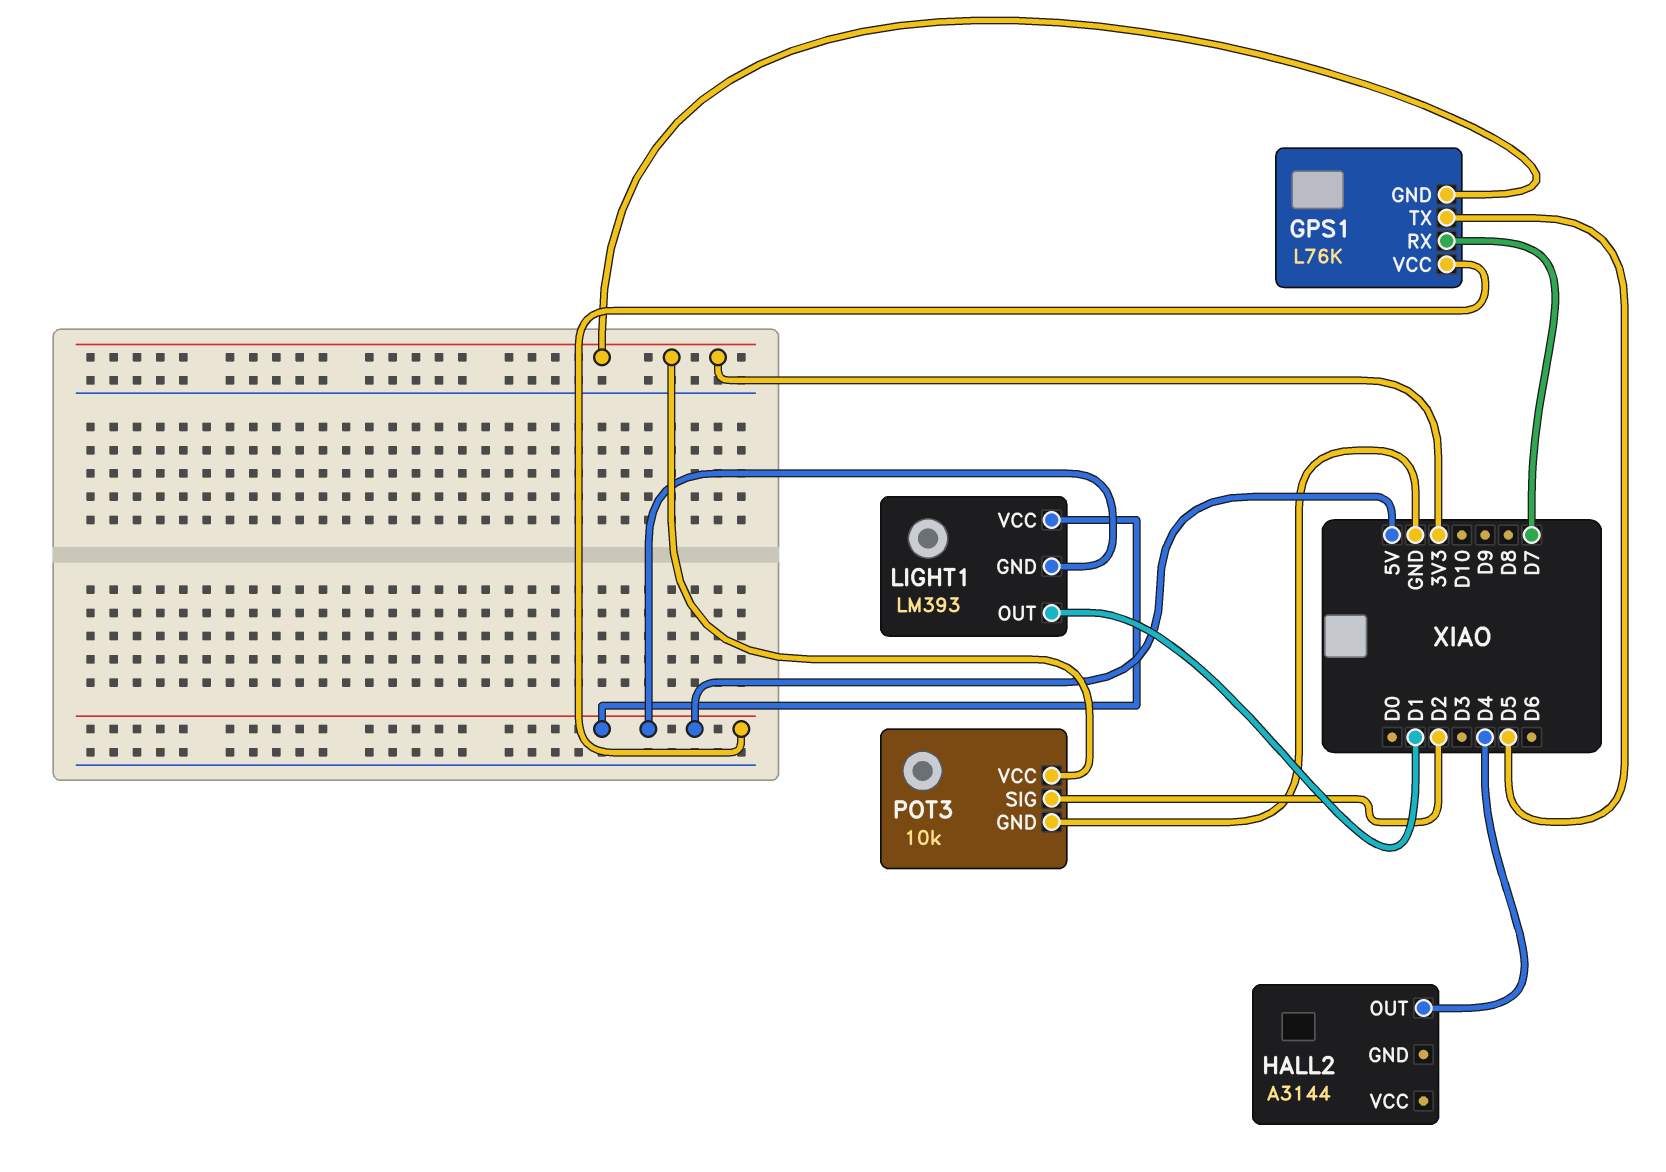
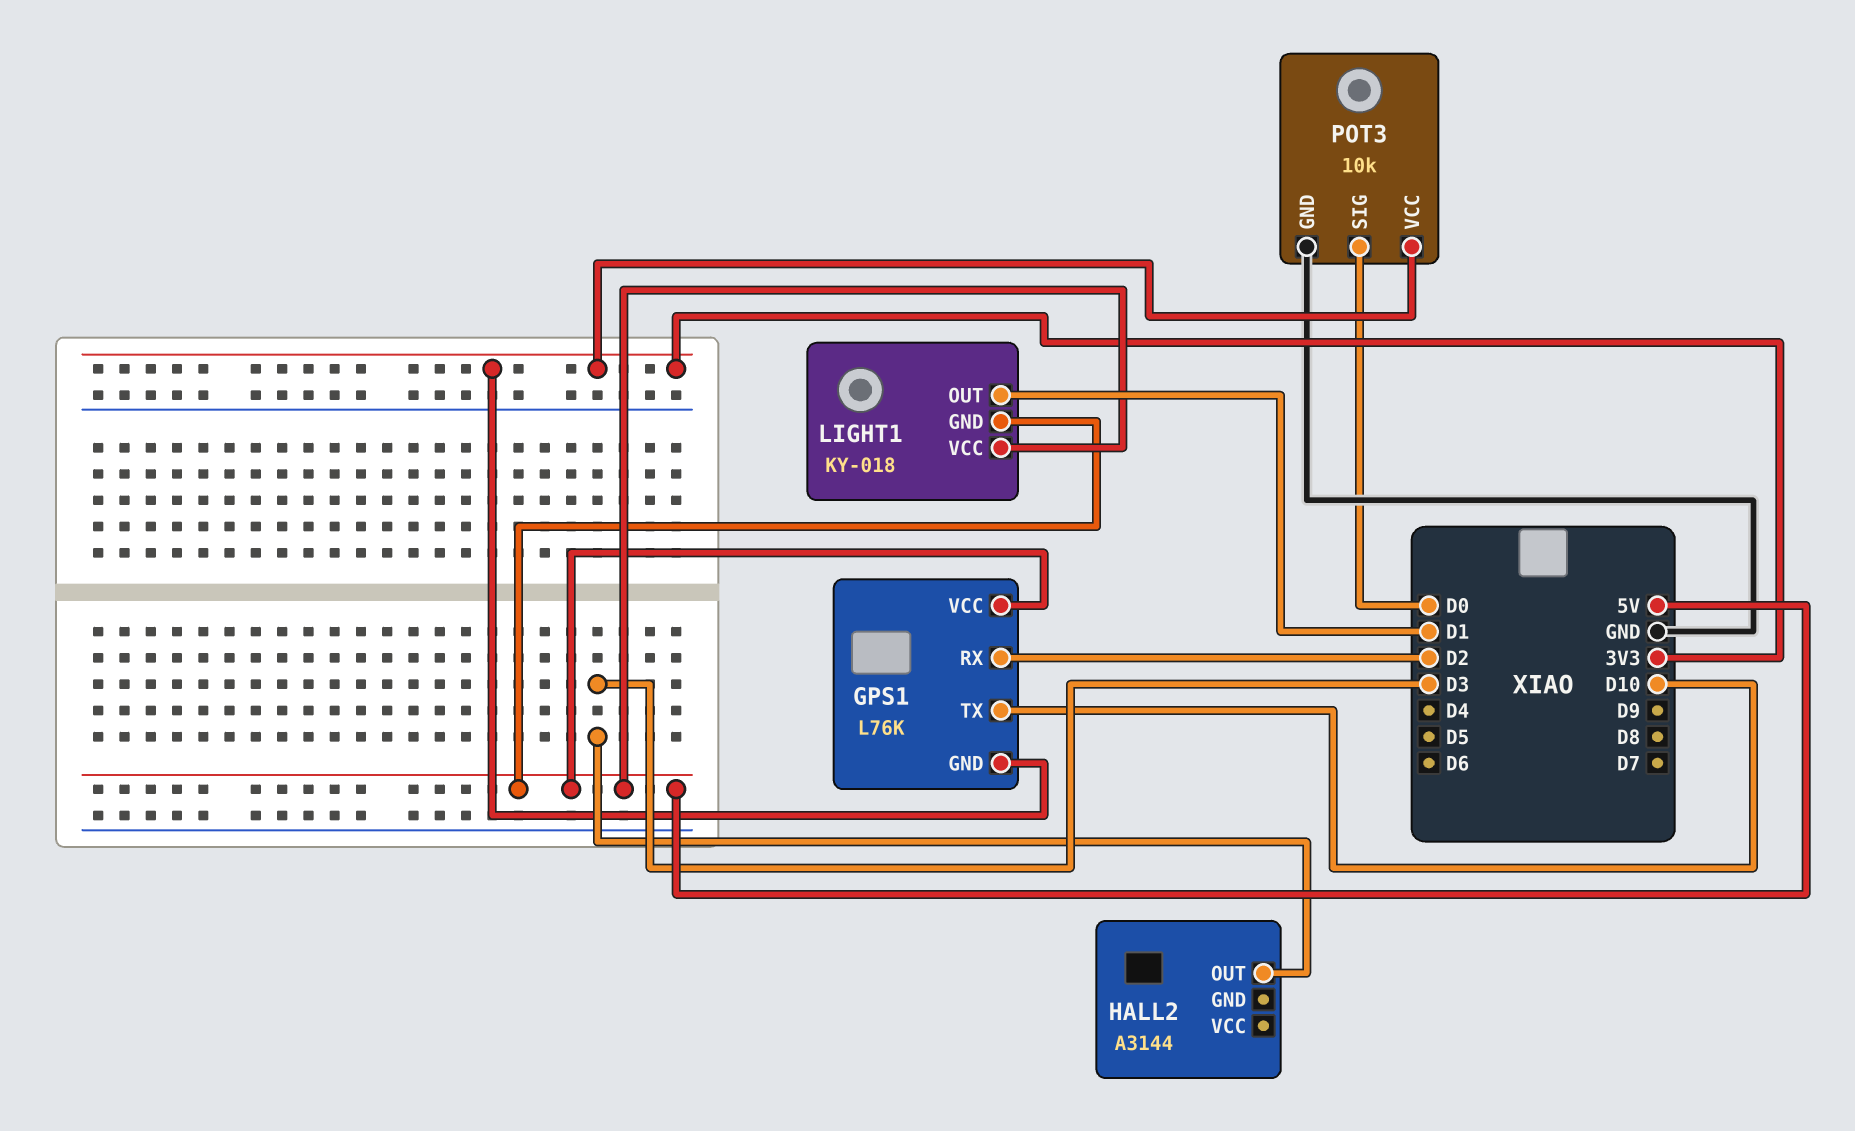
GPS1 pin RX: D7 -> D2
GPS1 pin TX: D5 -> D10
HALL2 pin OUT: D4 -> D3
LIGHT1: LM393 -> KY-018
POT3 pin SIG: D2 -> D0

